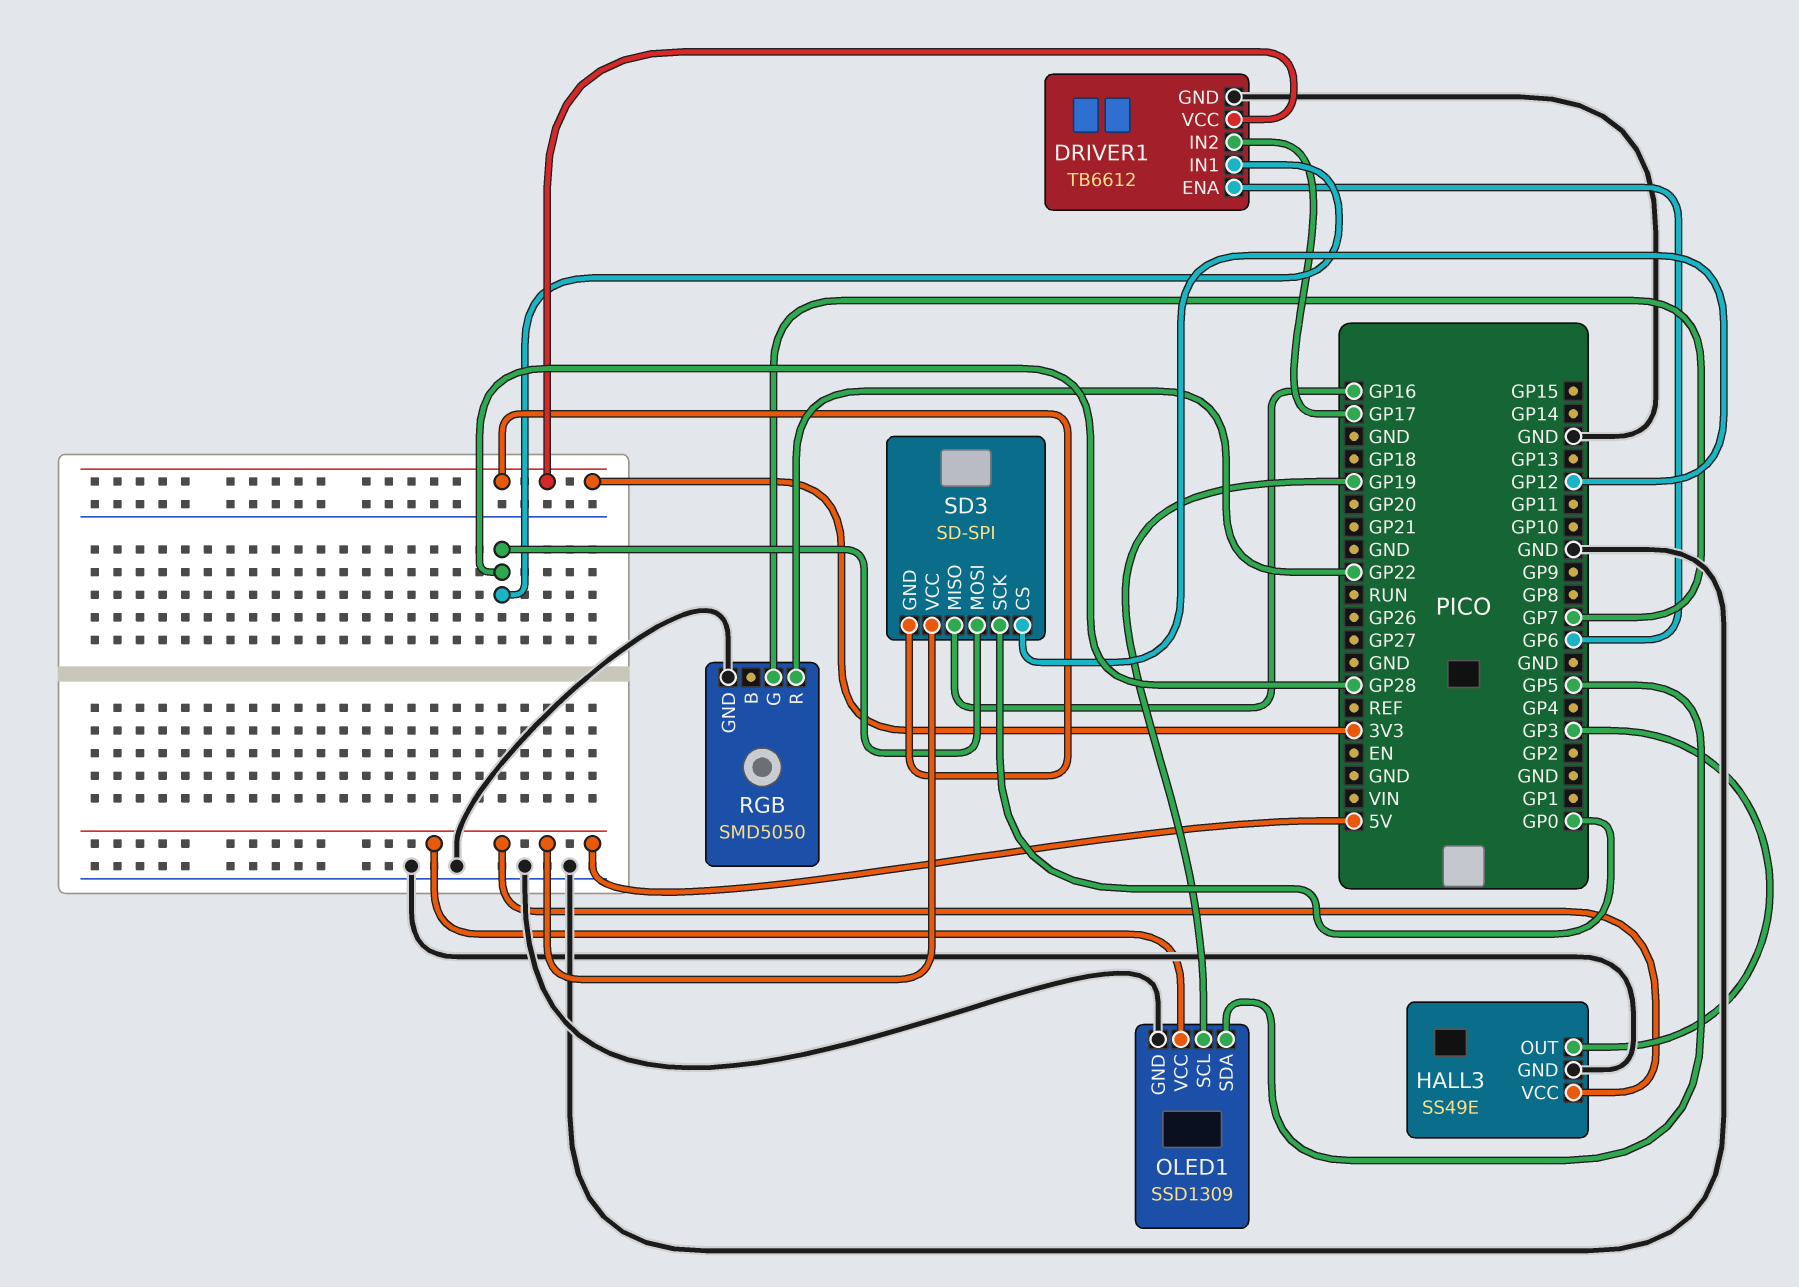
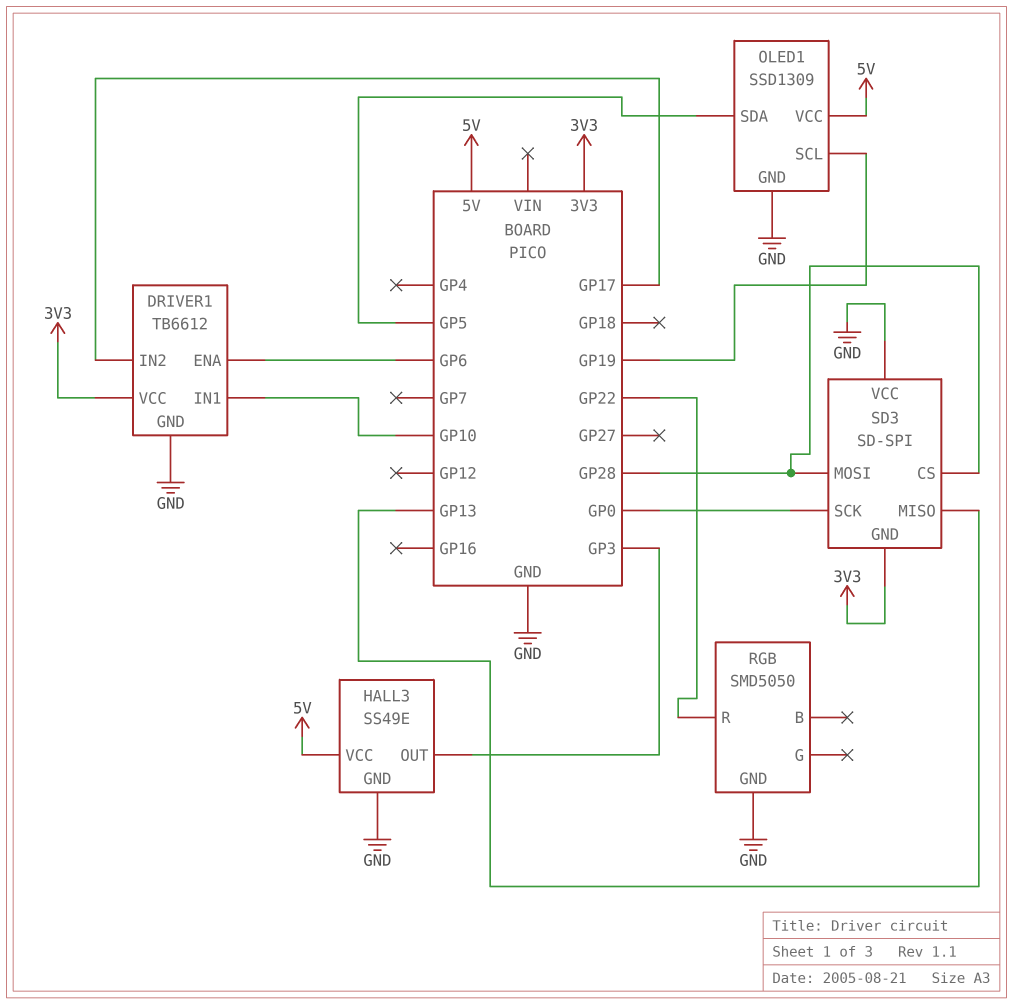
DRIVER1 pin IN1: GP28 -> GP10
RGB pin G: GP7 -> none
SD3 pin CS: GP12 -> GP28
SD3 pin MISO: GP16 -> GP13
SD3 pin VCC: 5V -> GND

